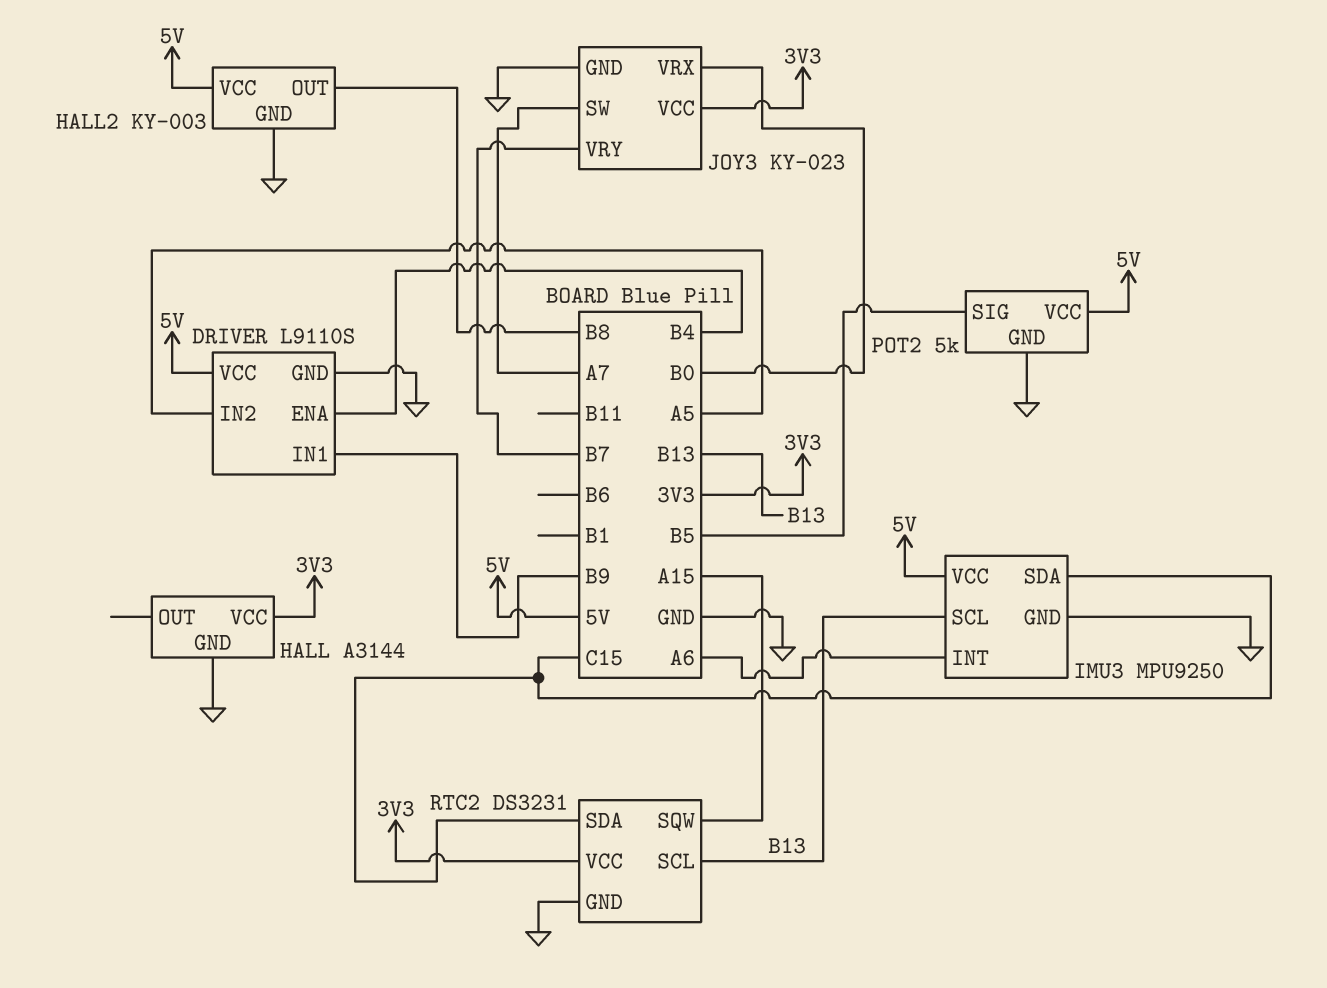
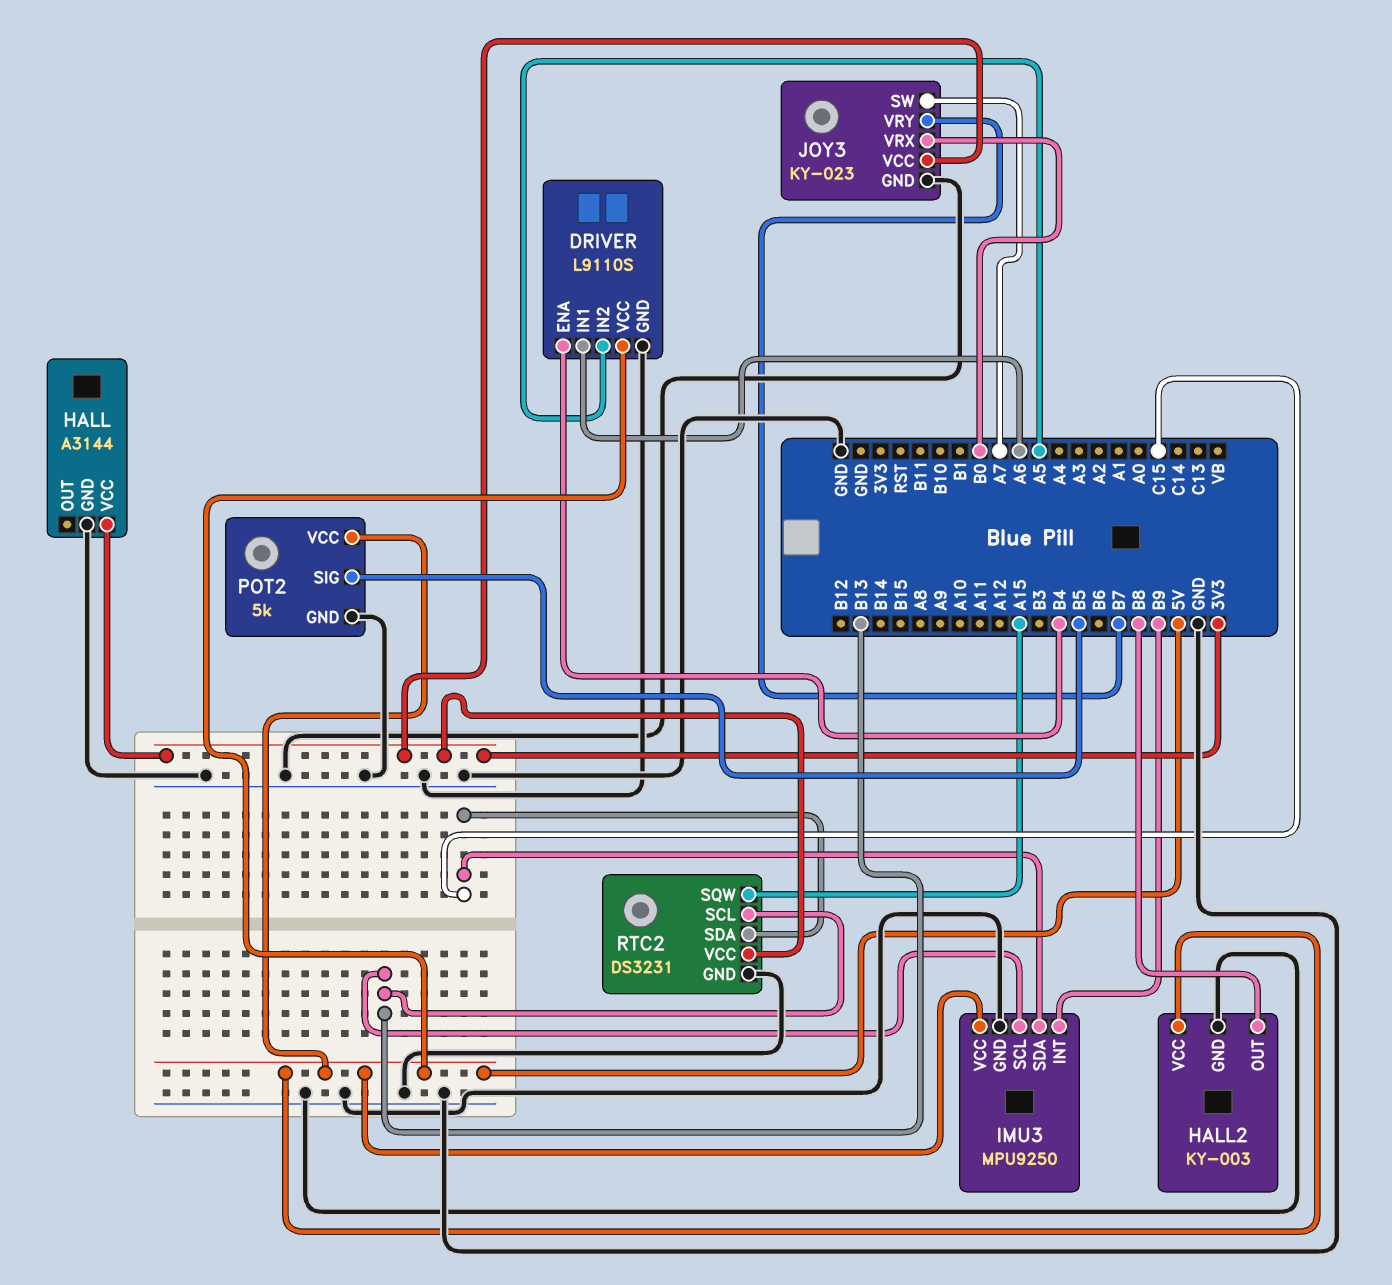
DRIVER pin IN1: B9 -> A6
IMU3 pin INT: A6 -> B9

